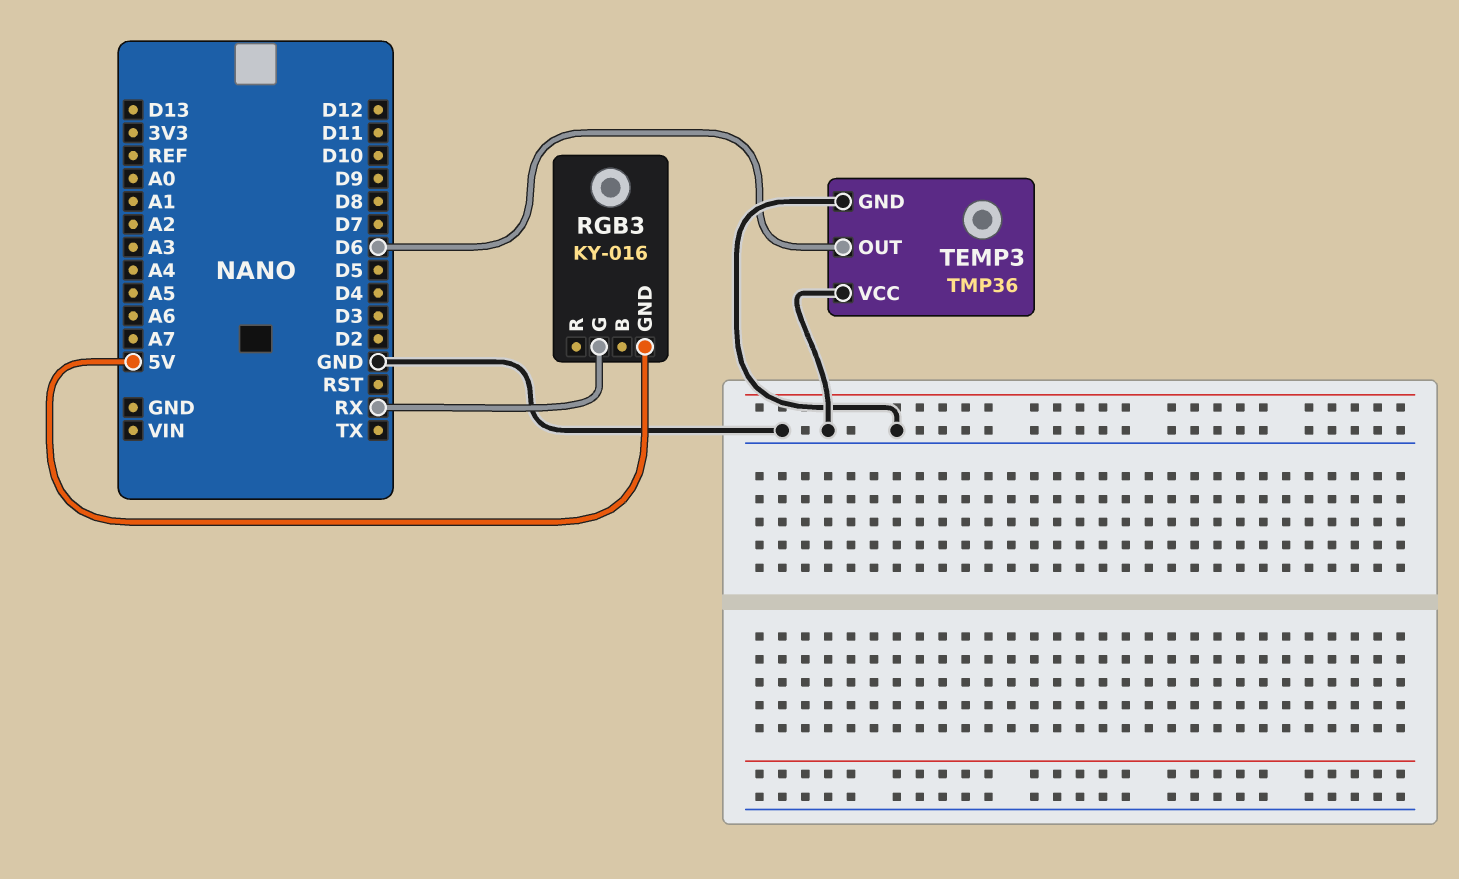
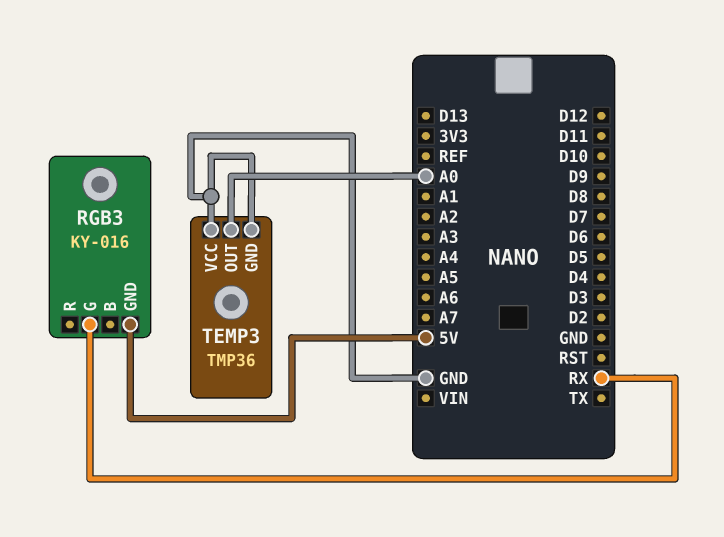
TEMP3 pin OUT: D6 -> A0

